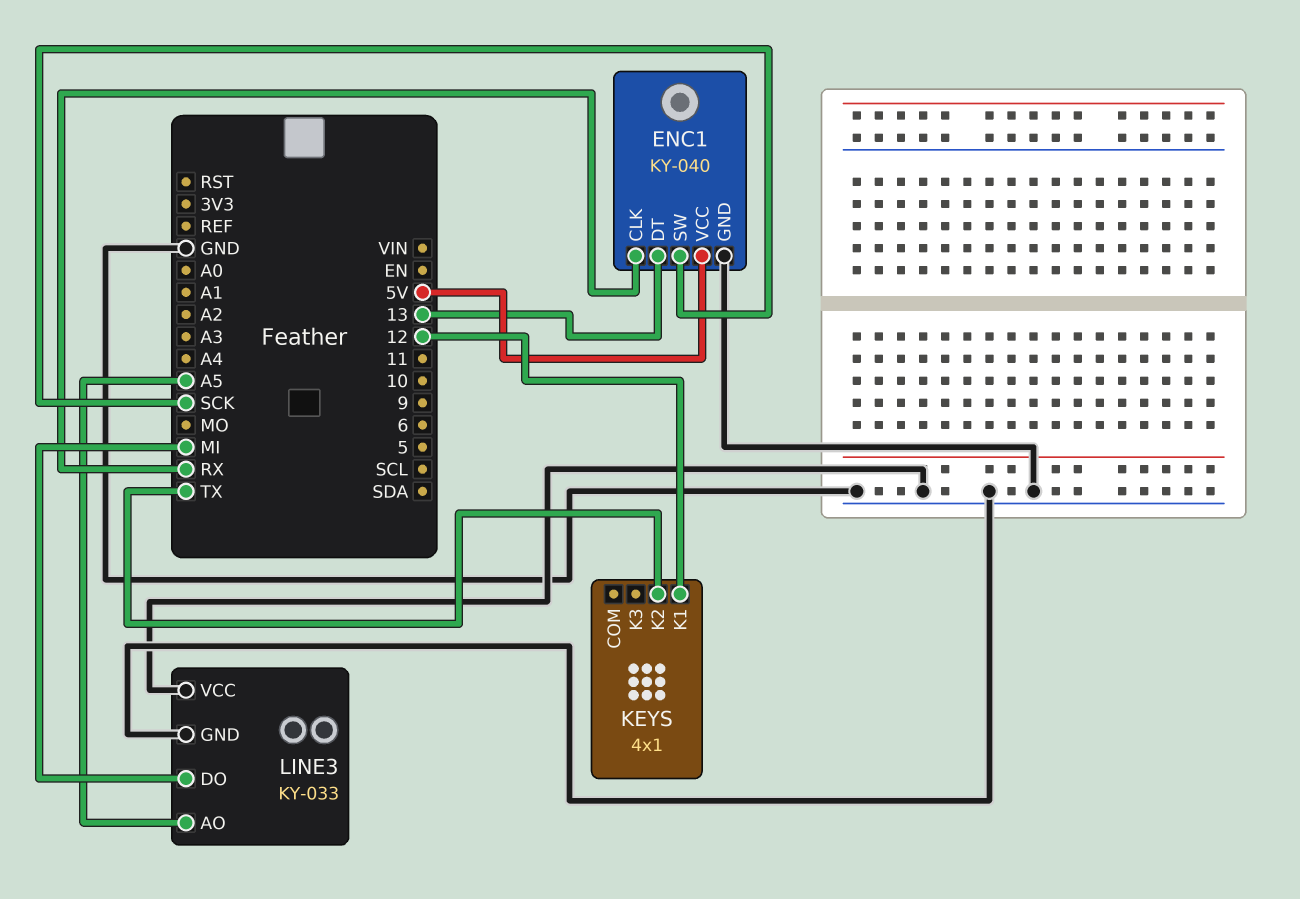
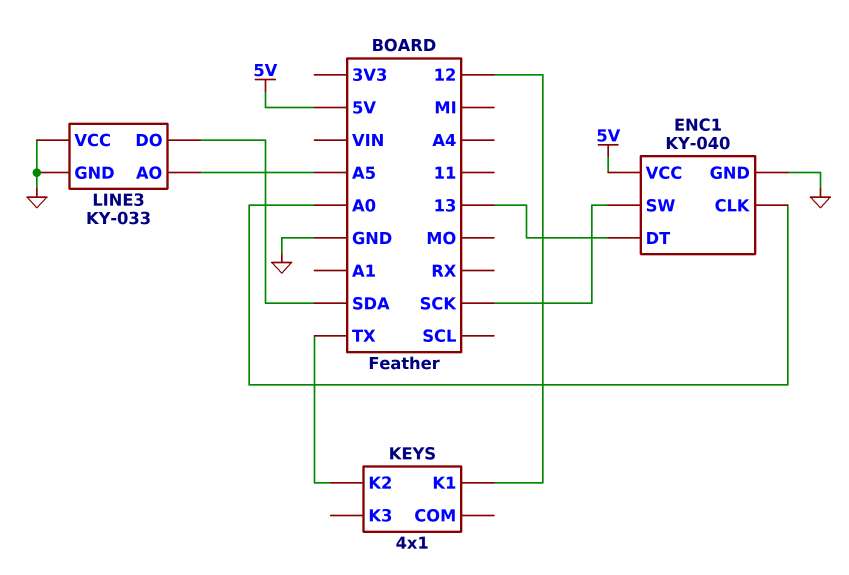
ENC1 pin CLK: RX -> A0
LINE3 pin DO: MI -> SDA

